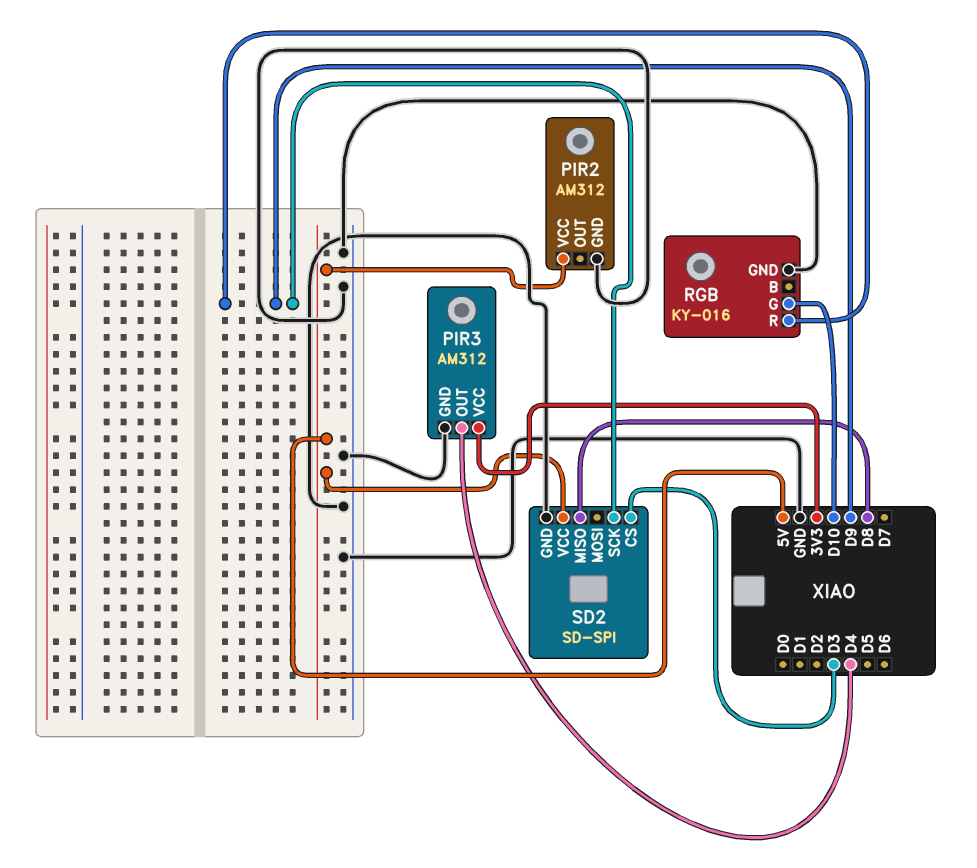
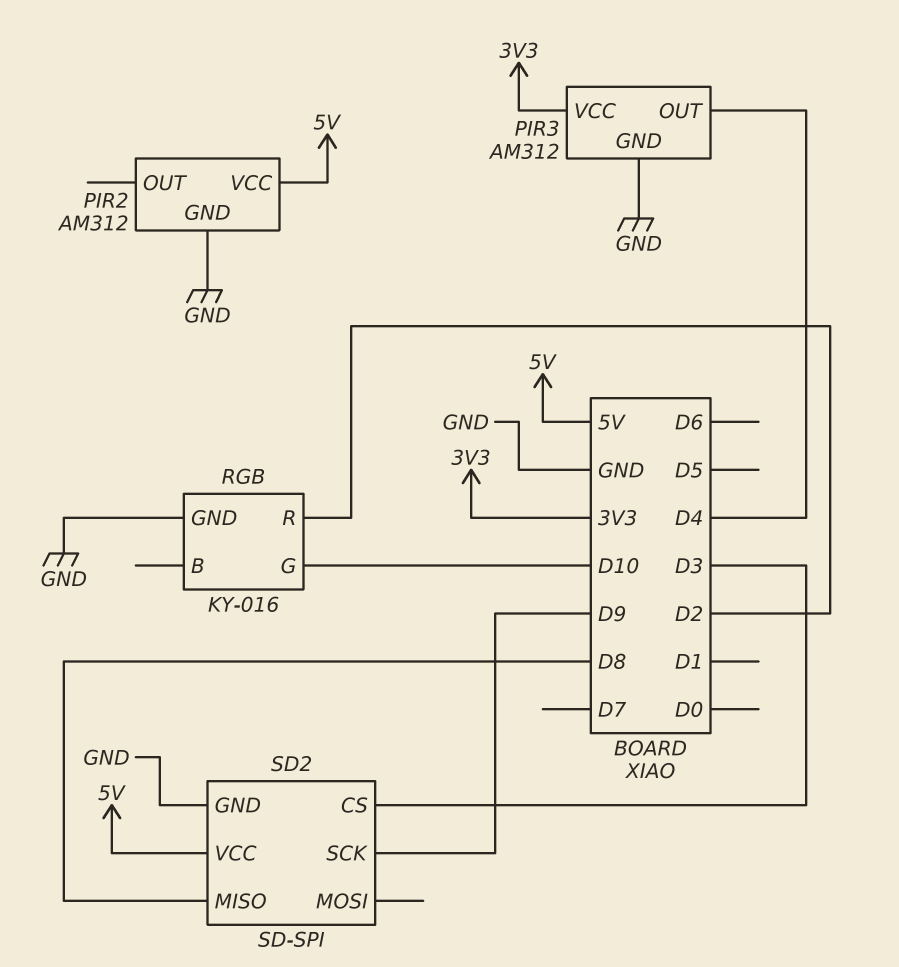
RGB pin R: D9 -> D2

